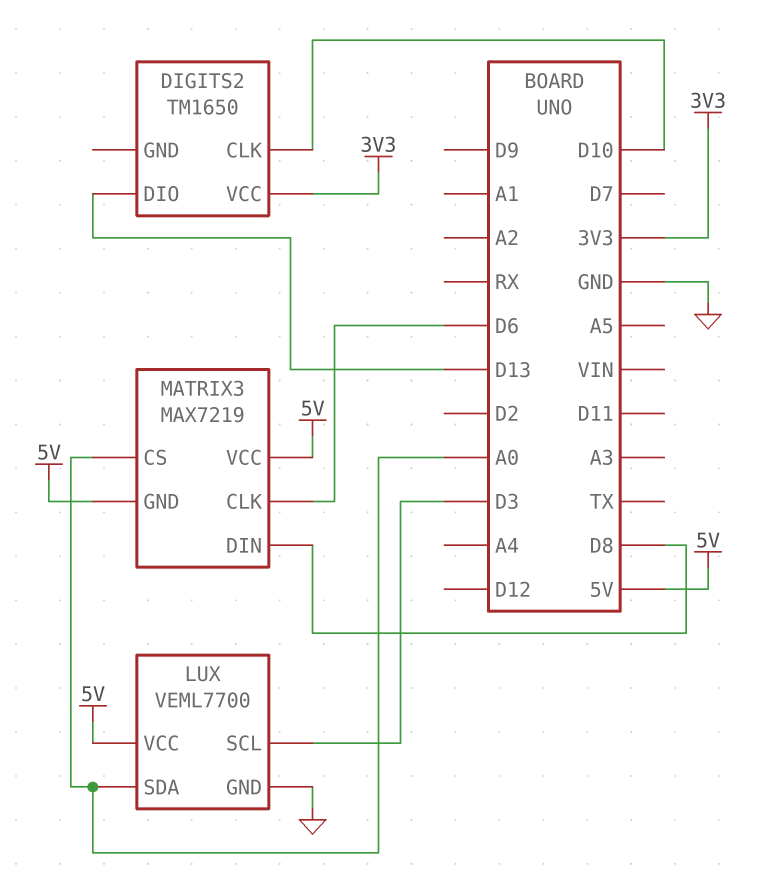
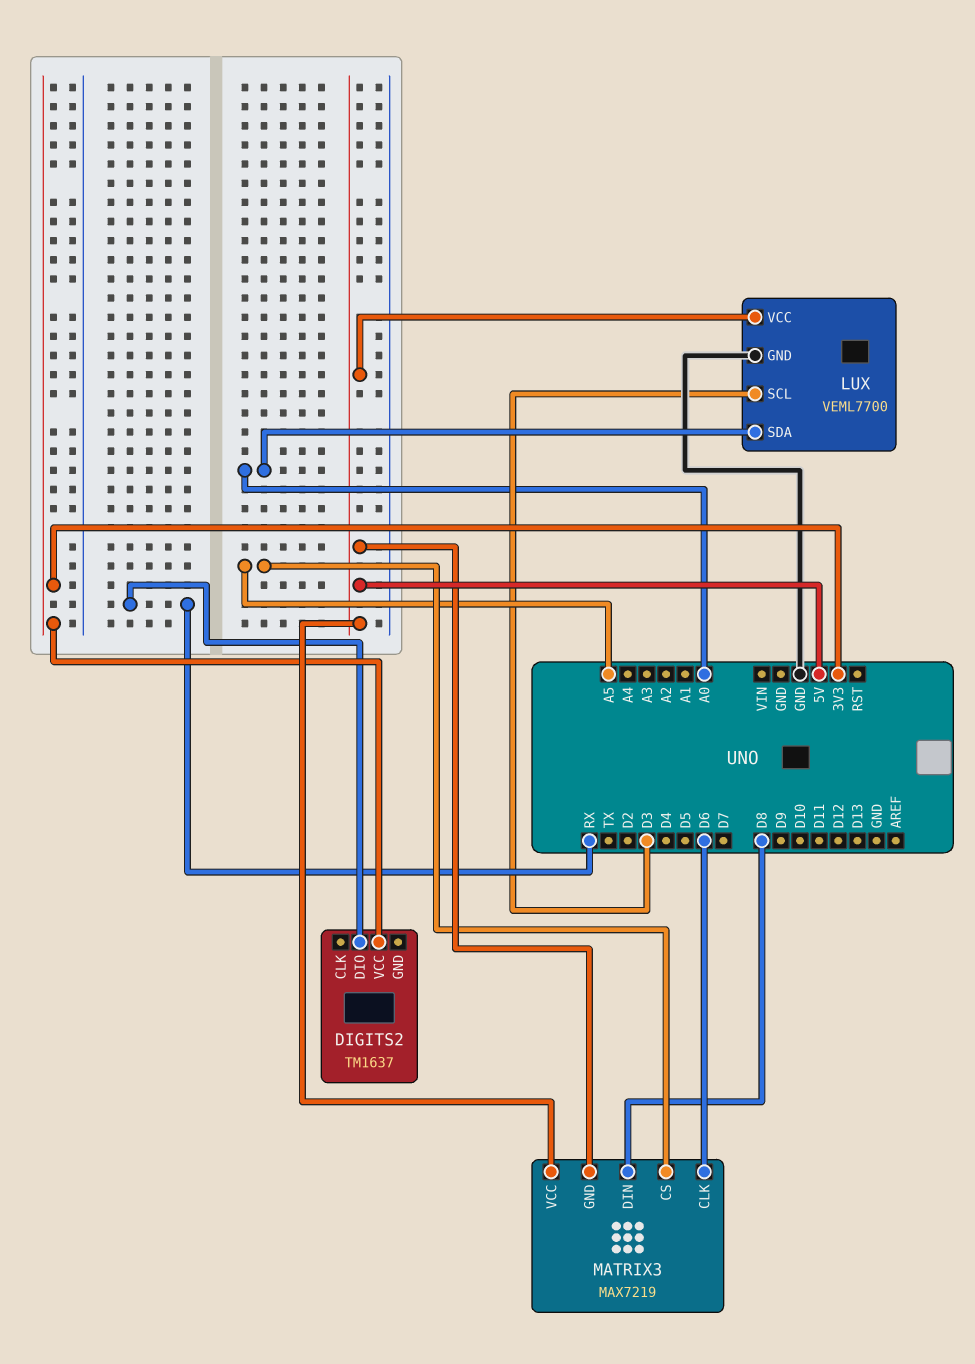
DIGITS2: TM1650 -> TM1637
DIGITS2 pin CLK: D10 -> none
DIGITS2 pin DIO: D13 -> RX
MATRIX3 pin CS: A0 -> A5

